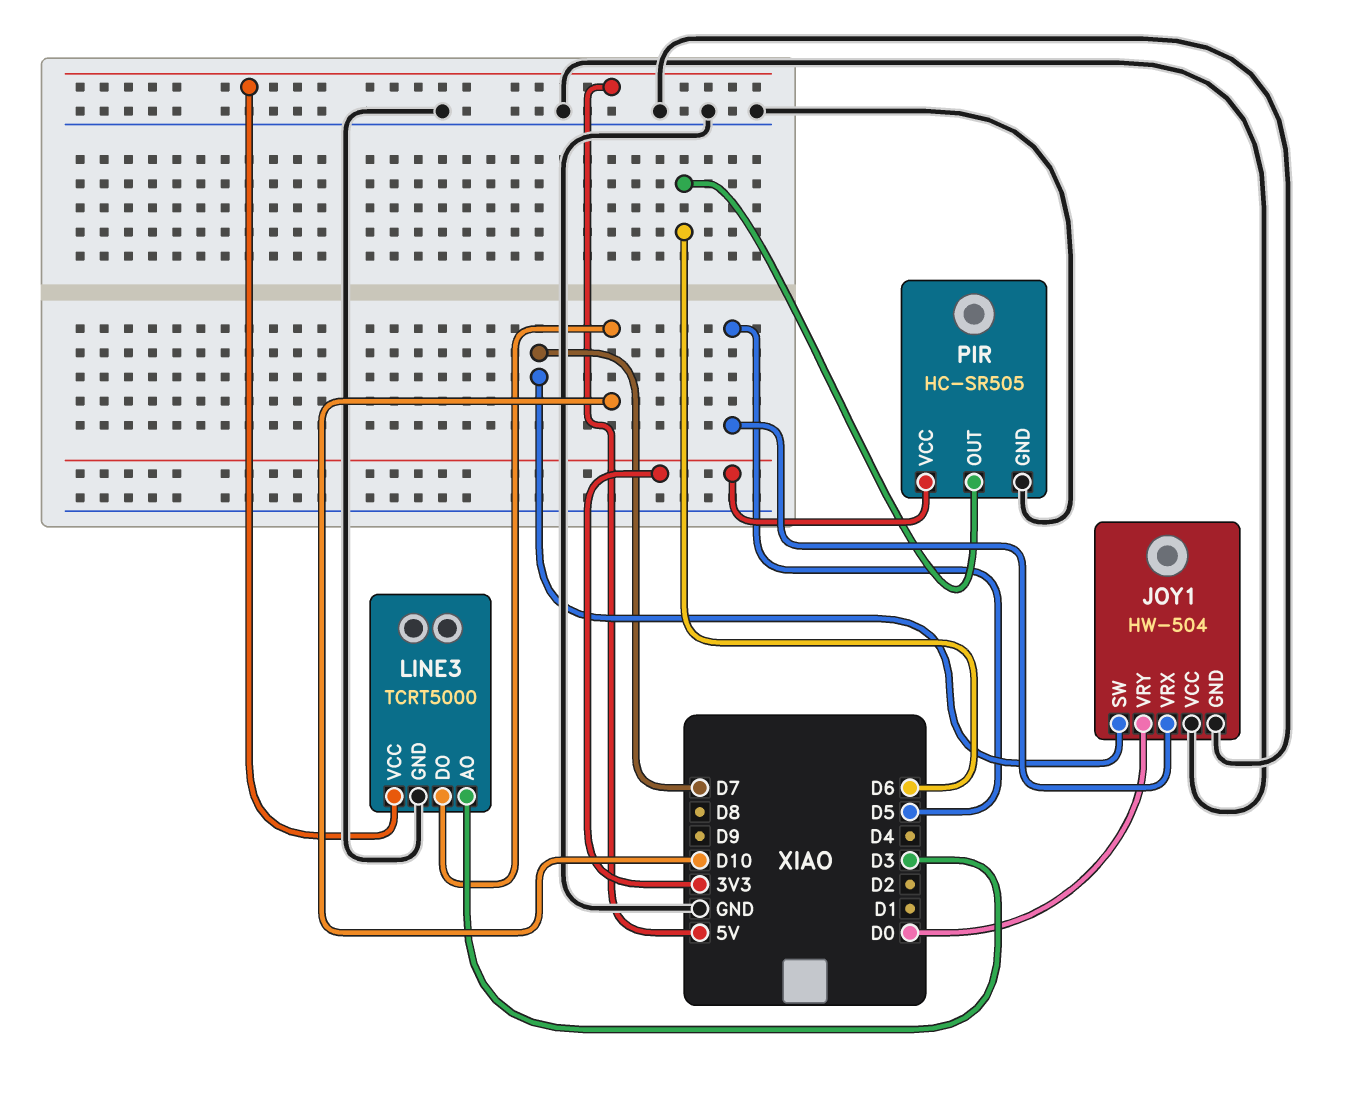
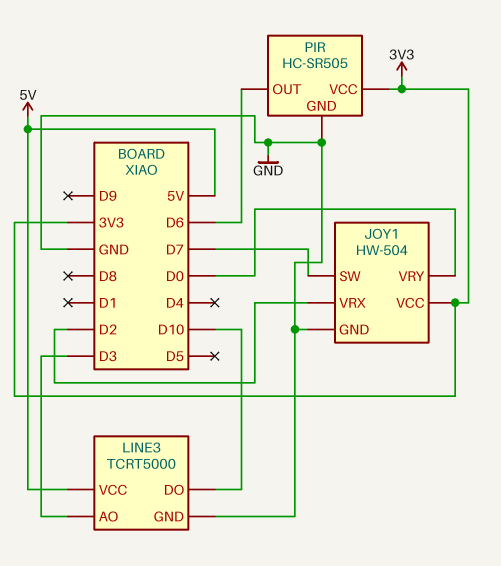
JOY1 pin VCC: GND -> 3V3
JOY1 pin VRX: D5 -> D2

